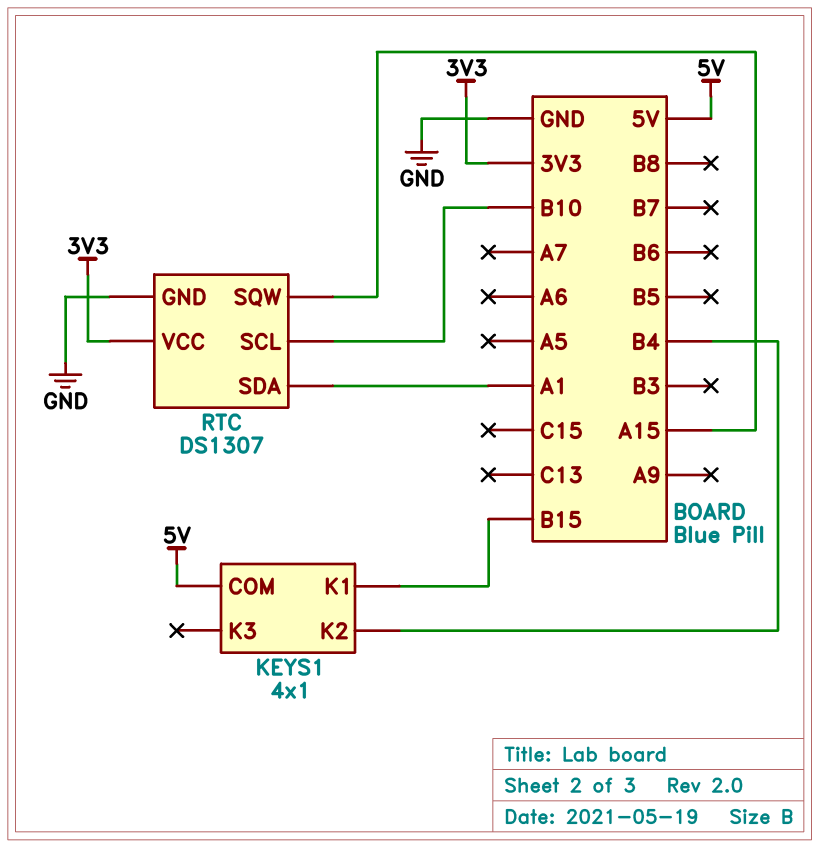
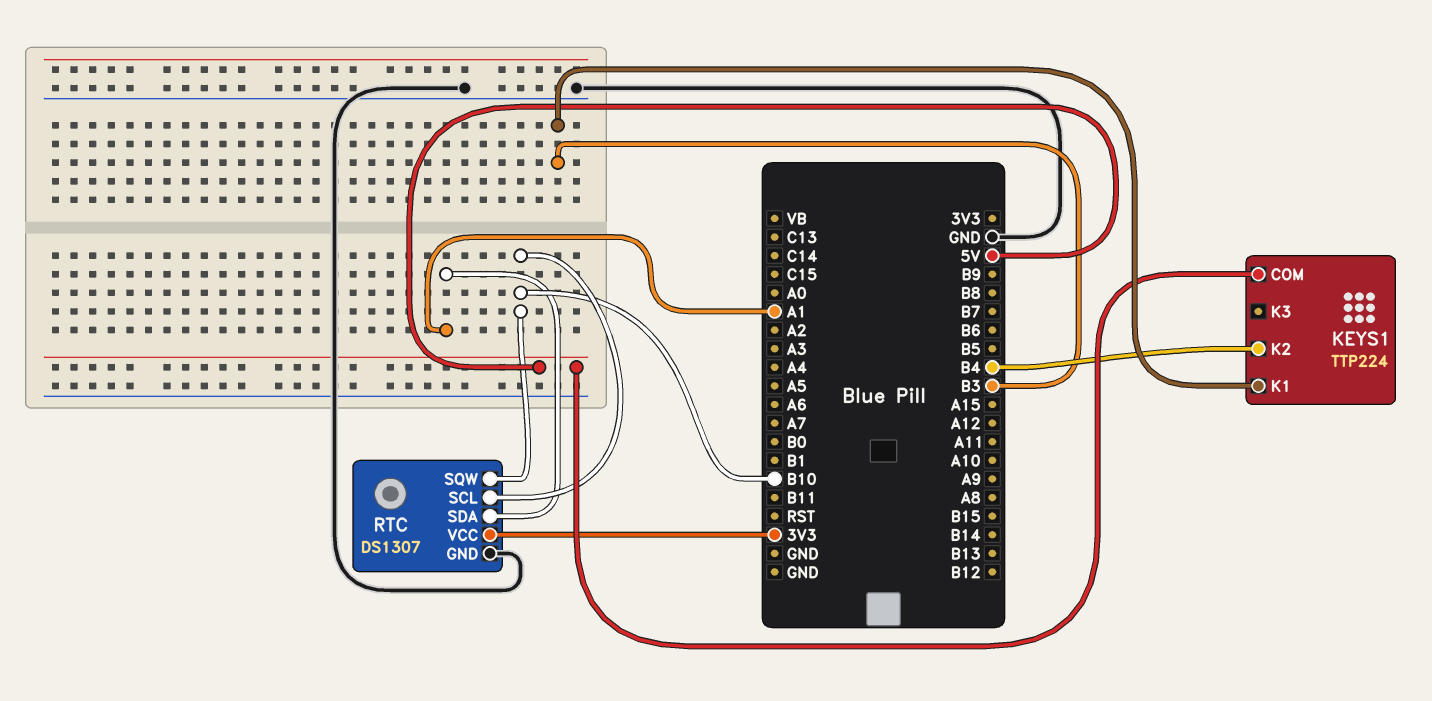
KEYS1: 4x1 -> TTP224
KEYS1 pin K1: B15 -> B3
RTC pin SQW: A15 -> B10

